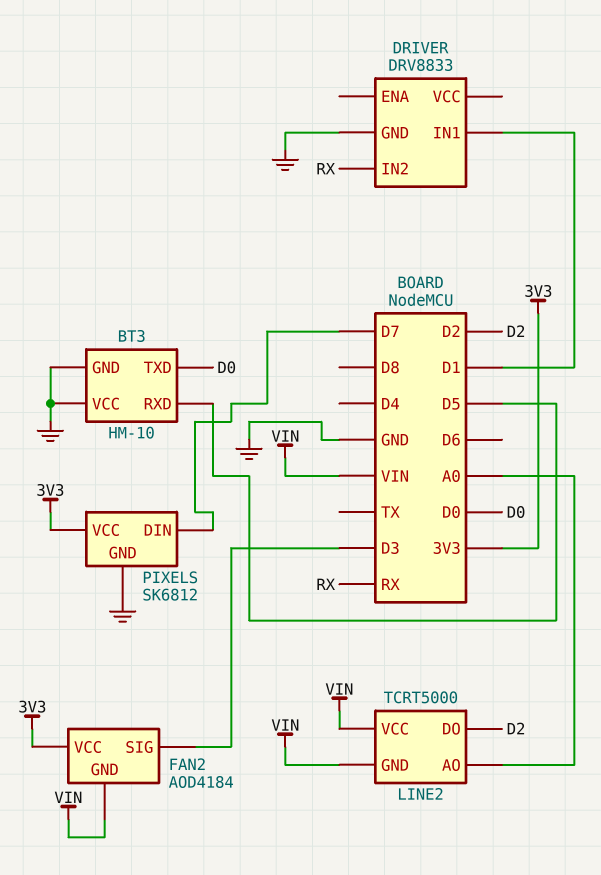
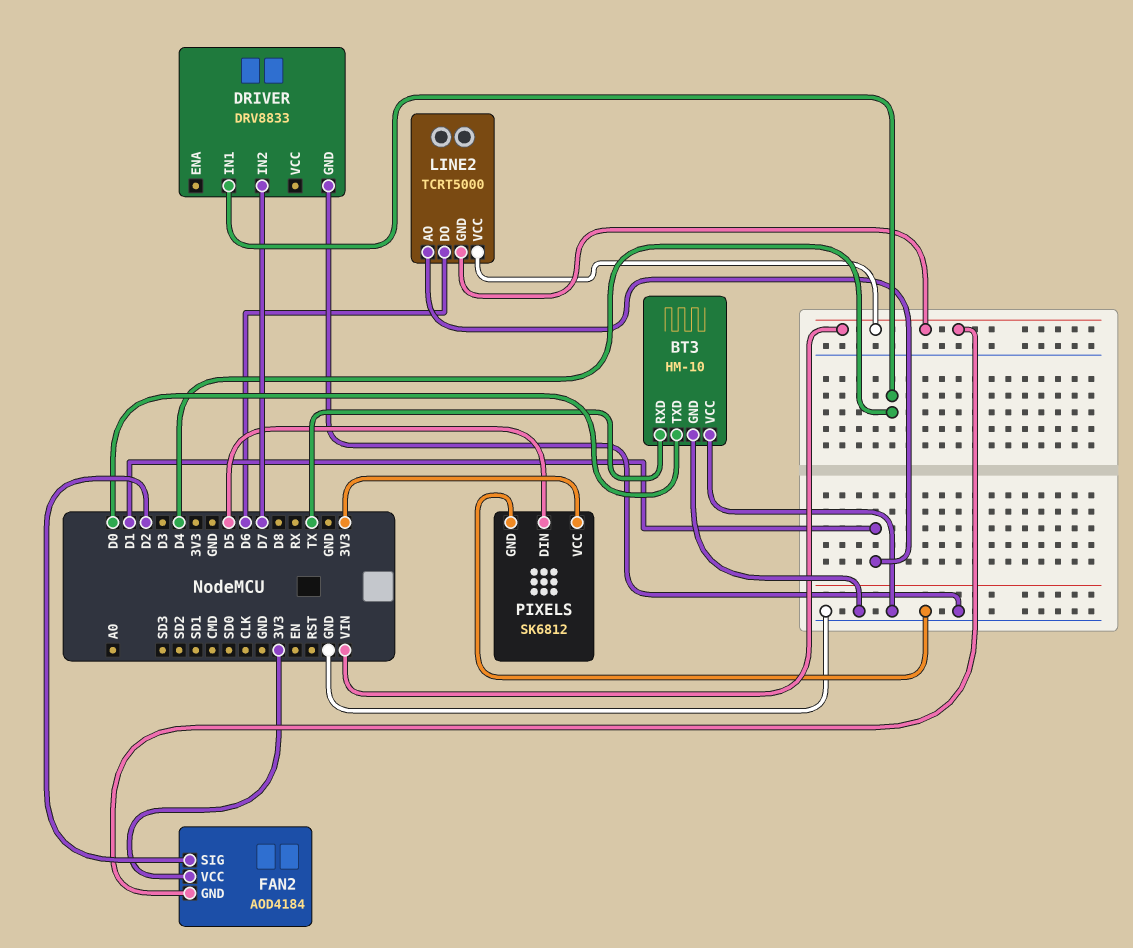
BT3 pin RXD: D5 -> TX
DRIVER pin IN1: D1 -> D4
DRIVER pin IN2: RX -> D7
FAN2 pin SIG: D3 -> D2
LINE2 pin AO: A0 -> D1
LINE2 pin DO: D2 -> D6
PIXELS pin DIN: D7 -> D5

